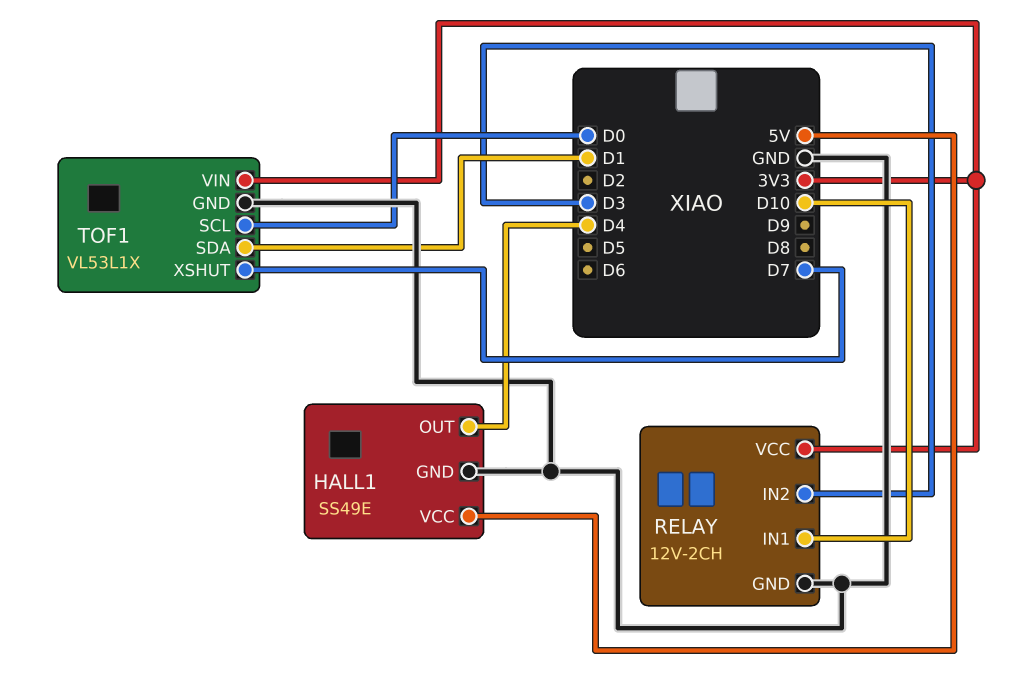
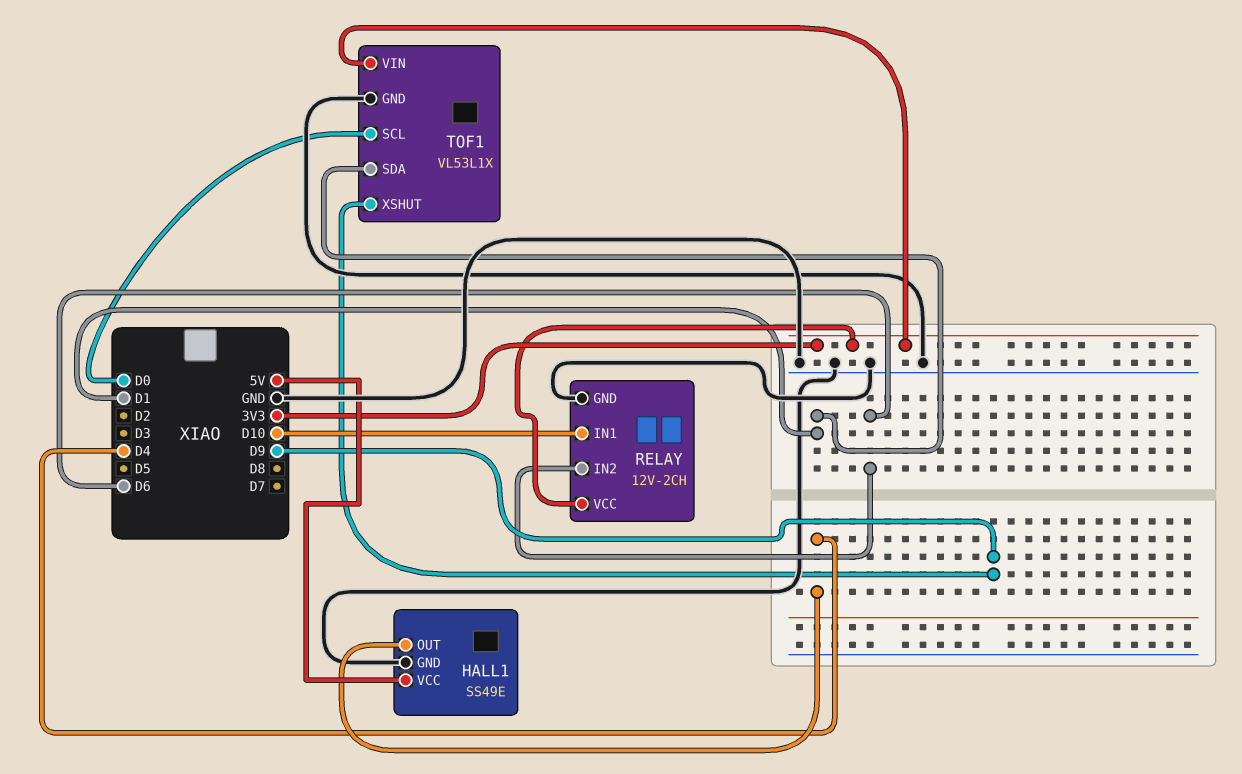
RELAY pin IN2: D3 -> D6
TOF1 pin XSHUT: D7 -> D9

